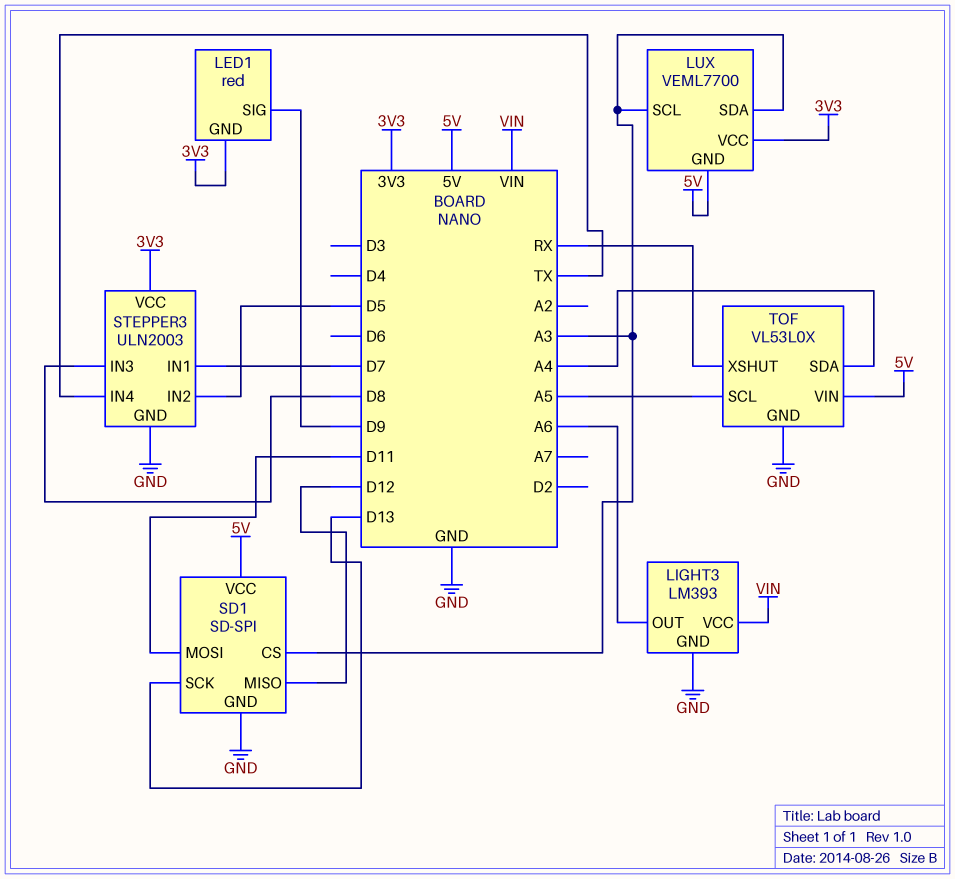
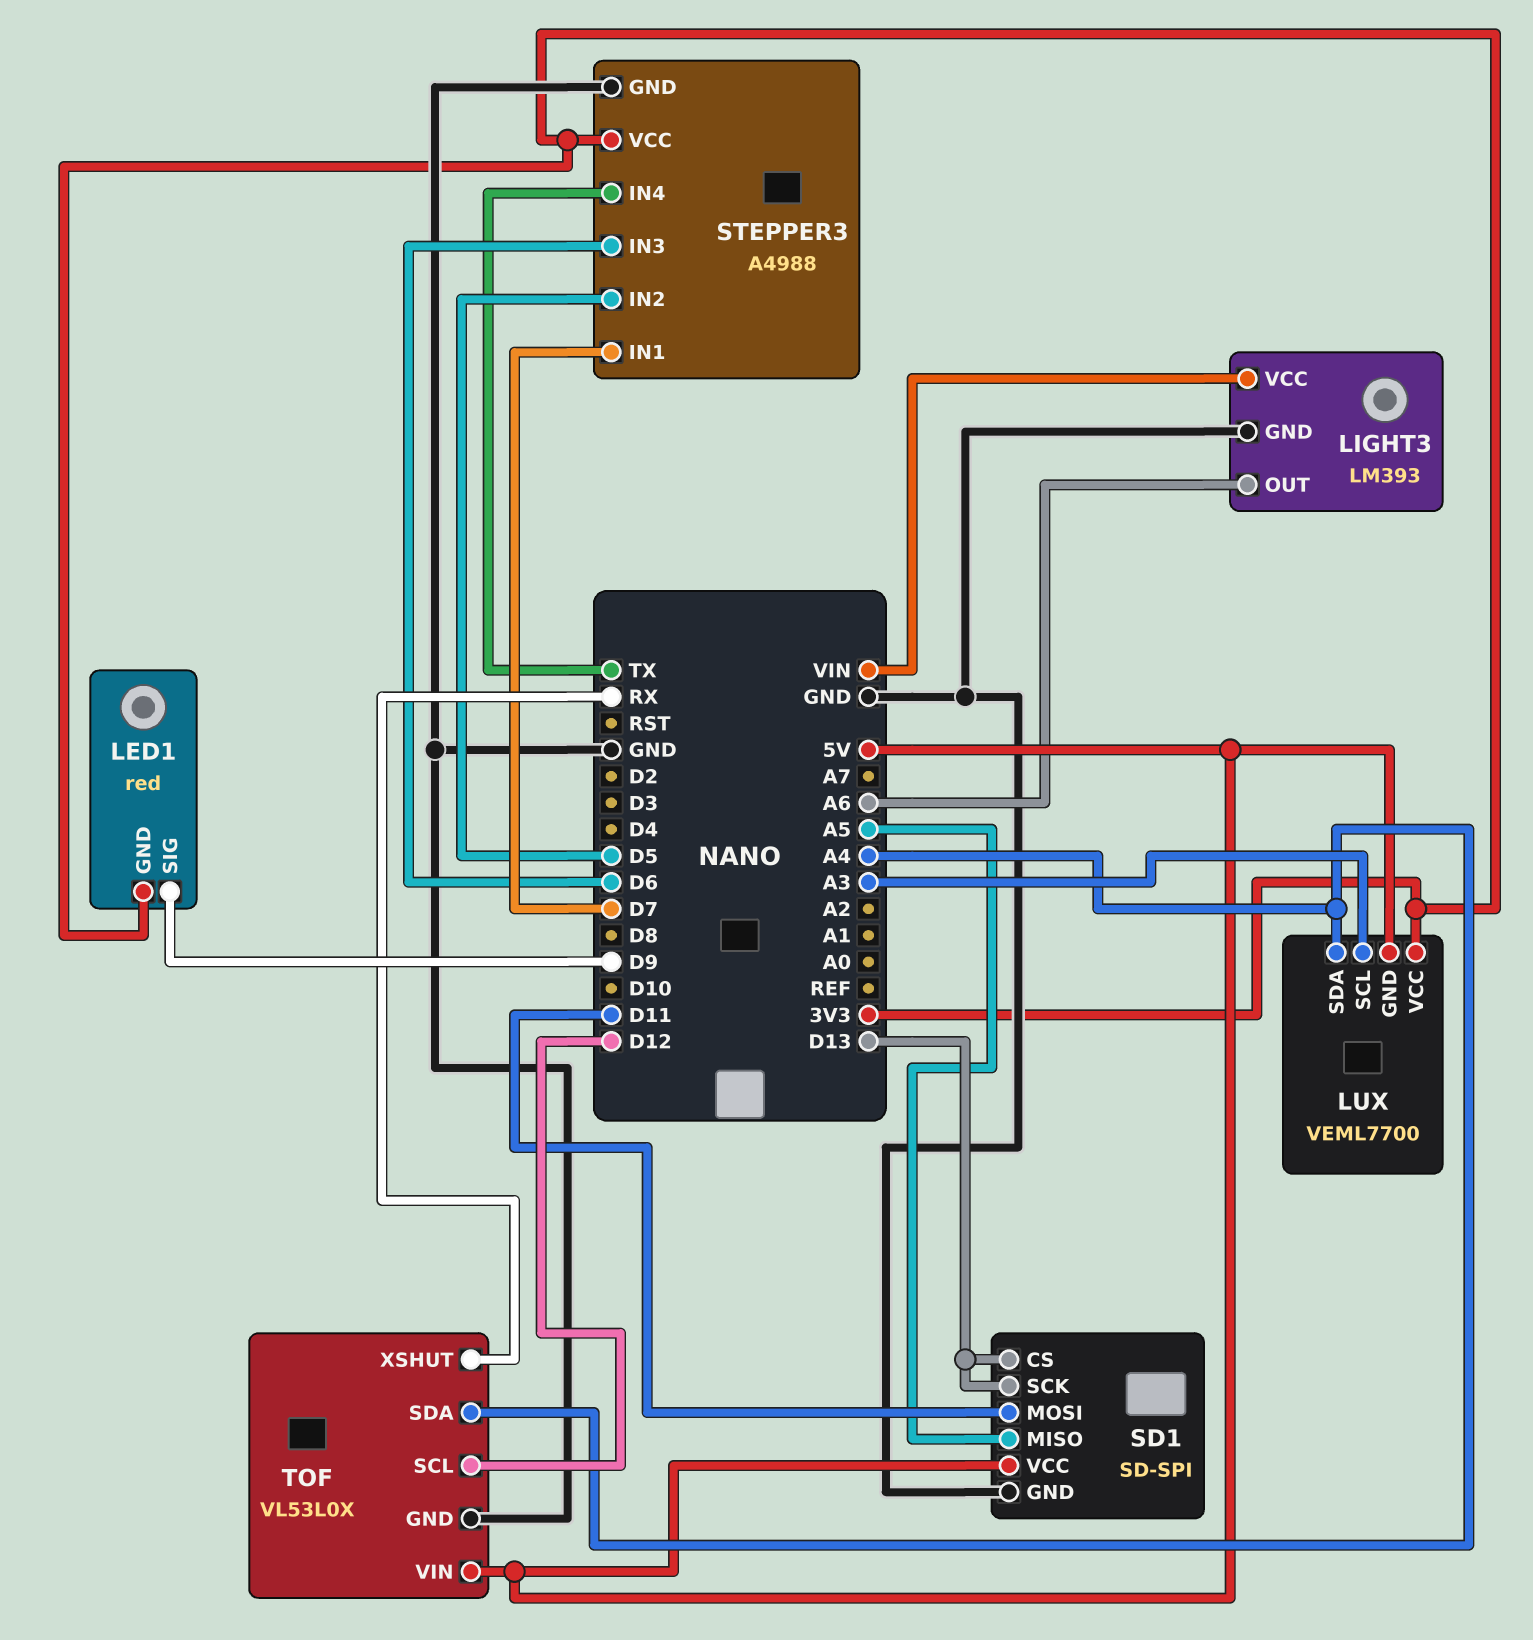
LUX pin SDA: A3 -> A4
SD1 pin CS: A3 -> D13
SD1 pin MISO: D12 -> A5
STEPPER3: ULN2003 -> A4988
STEPPER3 pin IN3: D8 -> D6
TOF pin SCL: A5 -> D12

